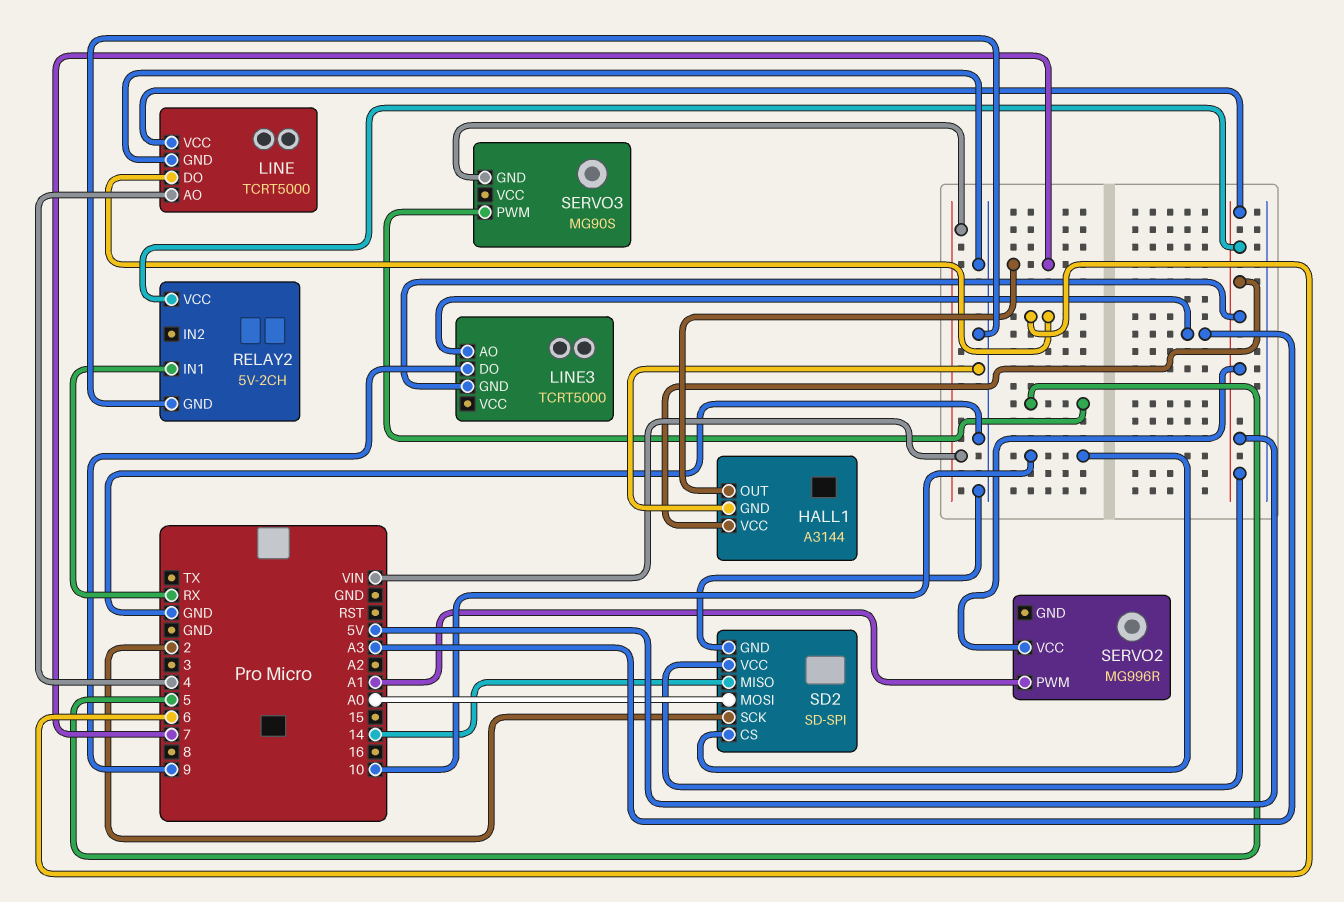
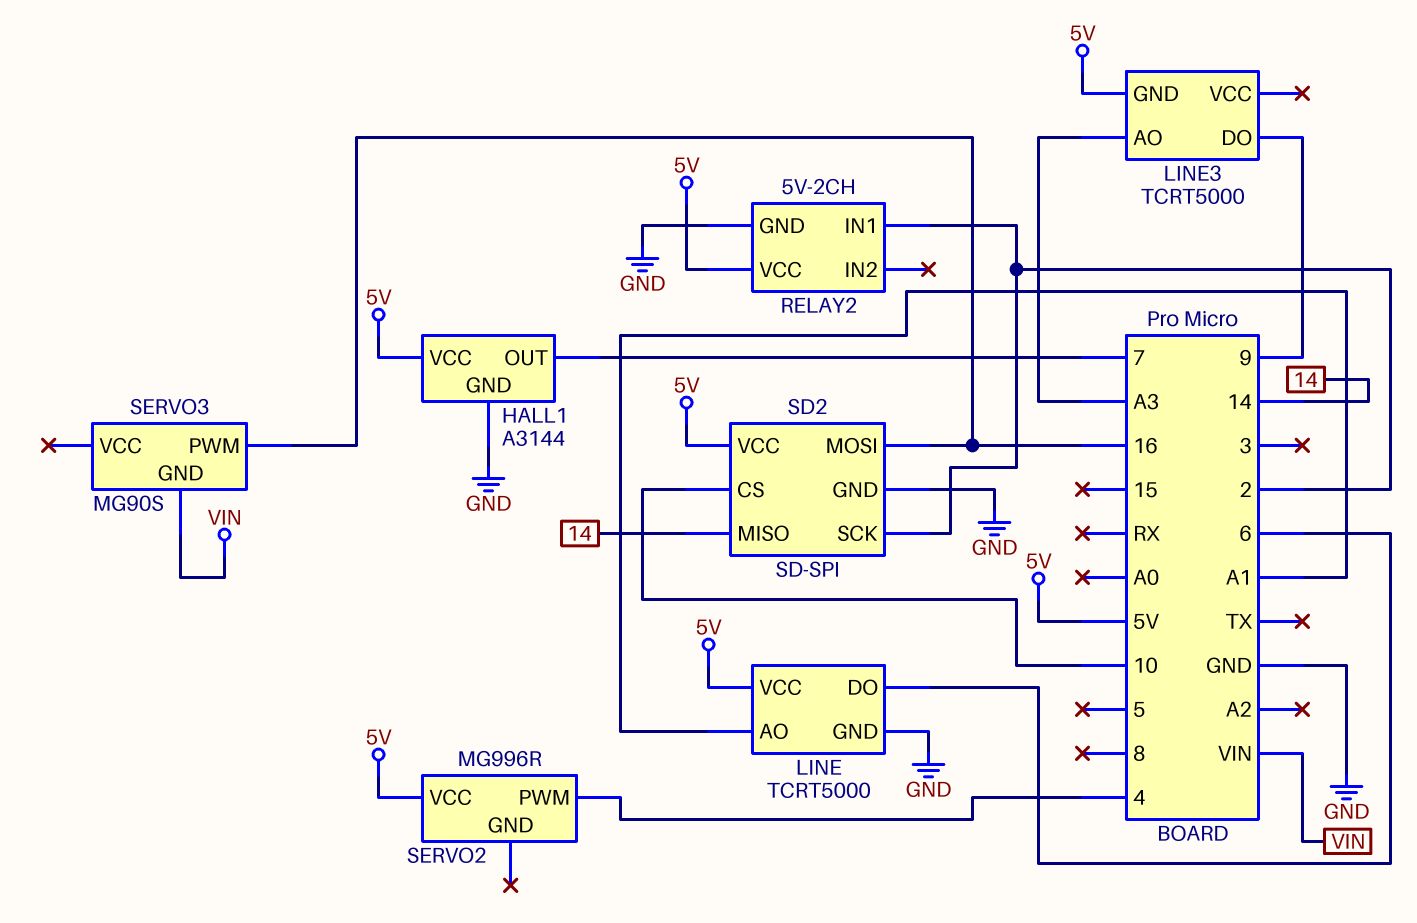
LINE pin AO: 4 -> A1
RELAY2 pin IN1: RX -> 2
SD2 pin MOSI: A0 -> 16
SERVO2 pin PWM: A1 -> 4
SERVO3 pin PWM: 5 -> 16

